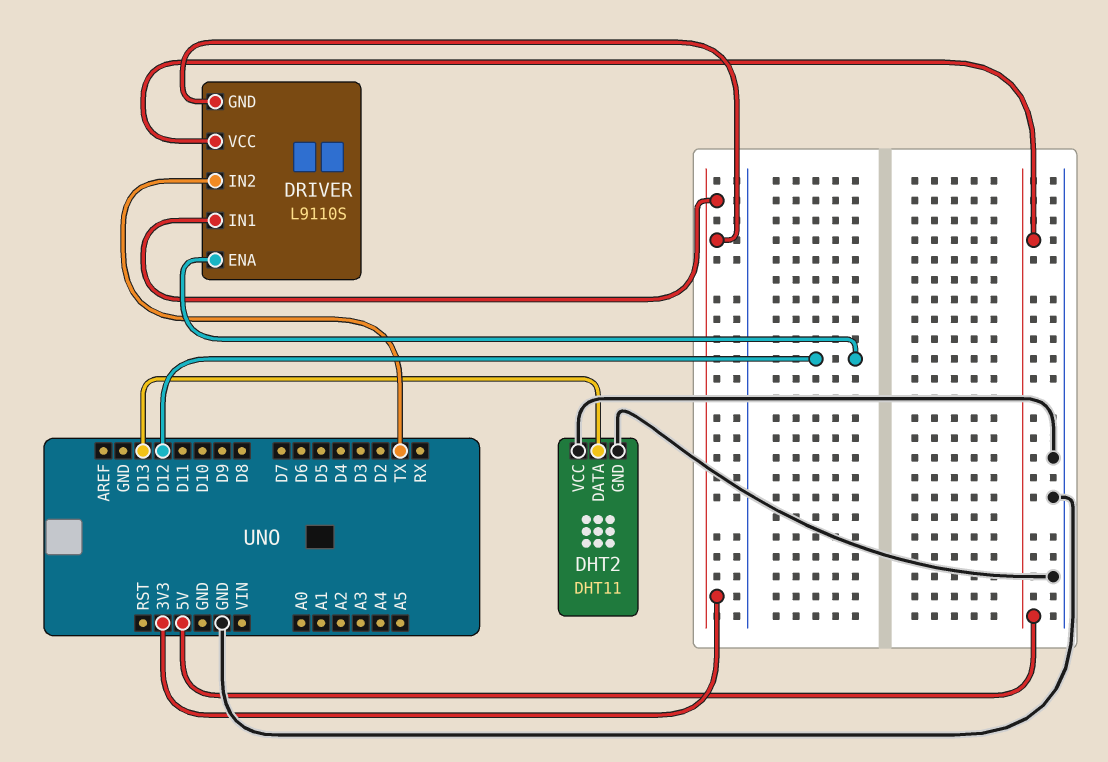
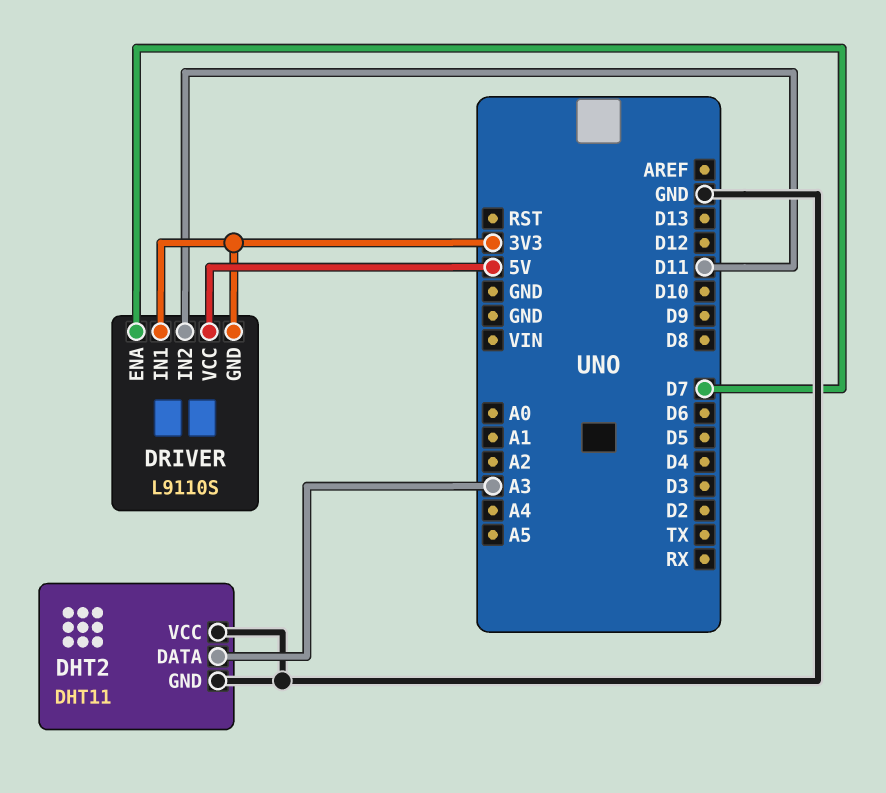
DHT2 pin DATA: D13 -> A3
DRIVER pin ENA: D12 -> D7
DRIVER pin IN2: TX -> D11

